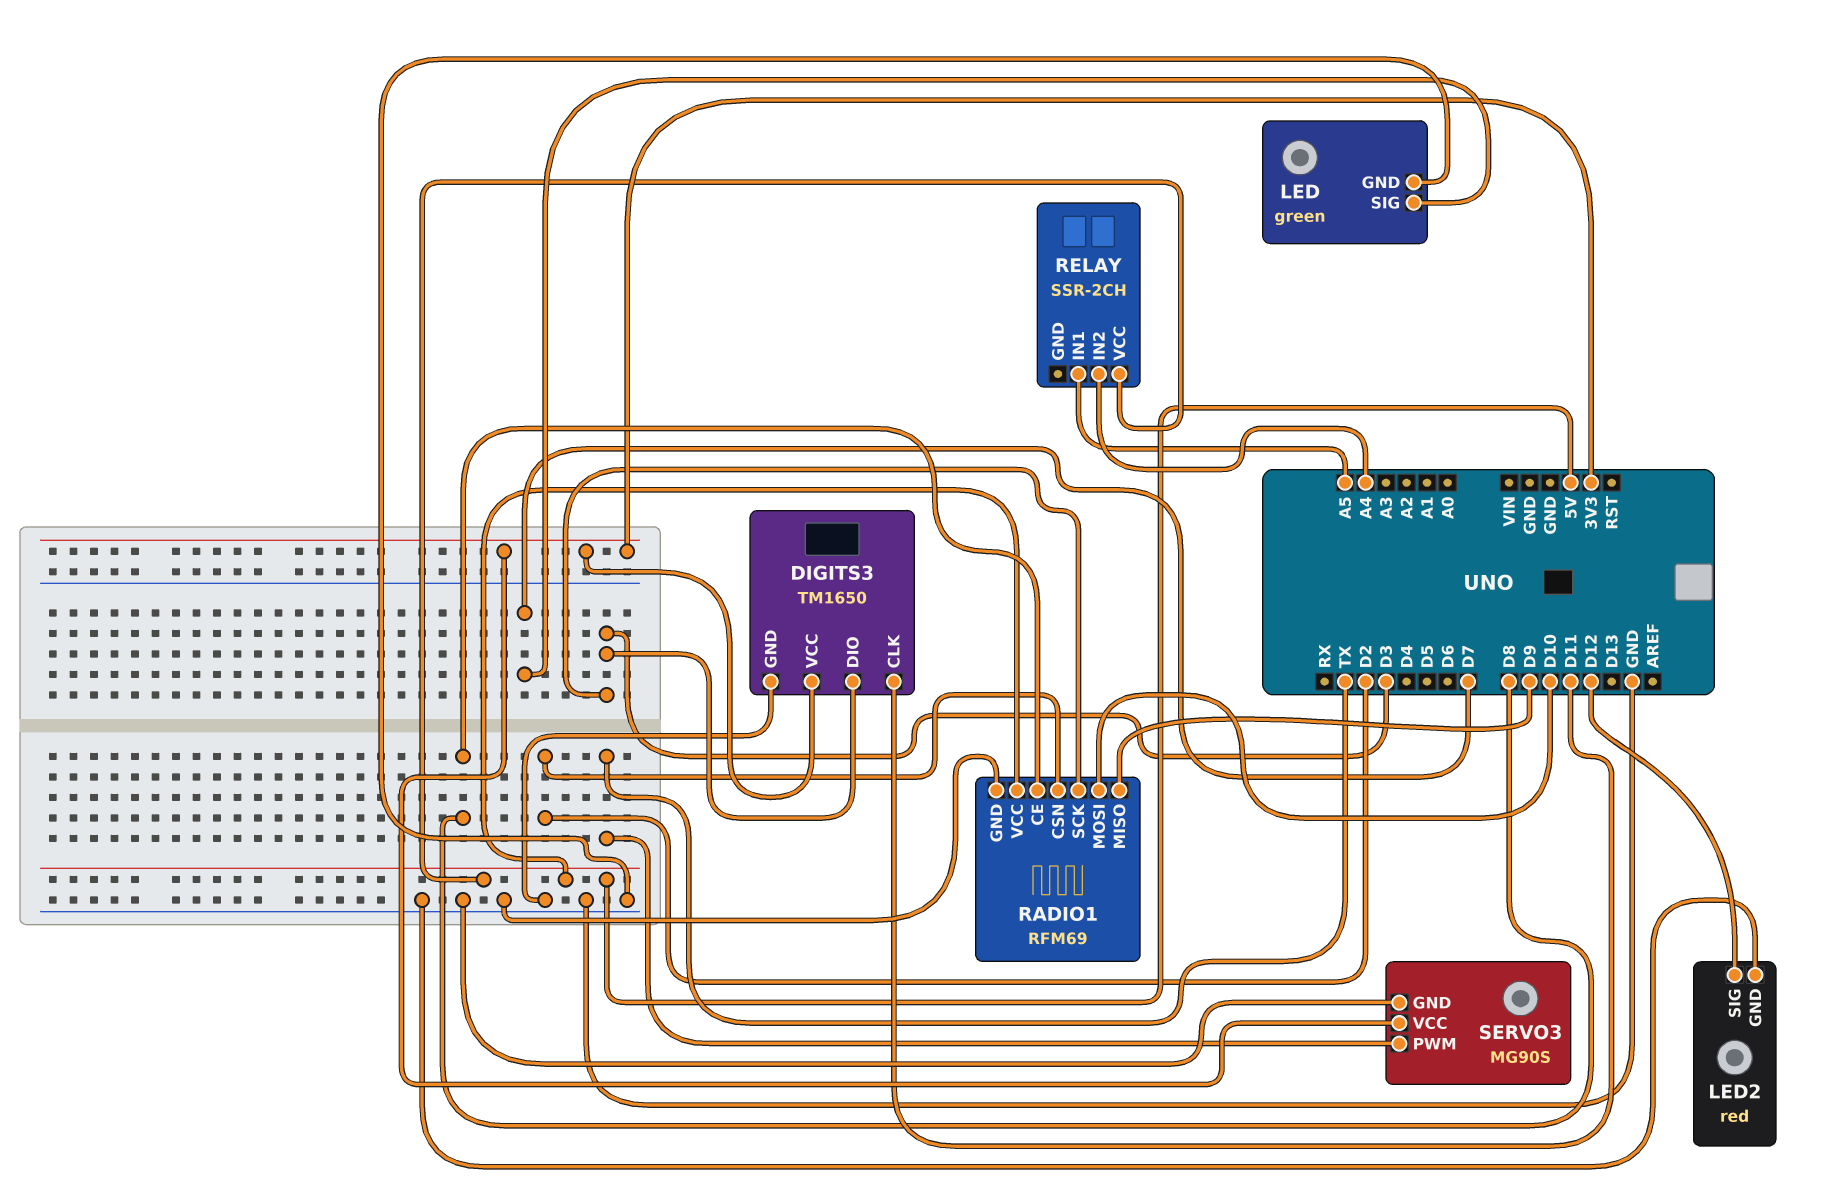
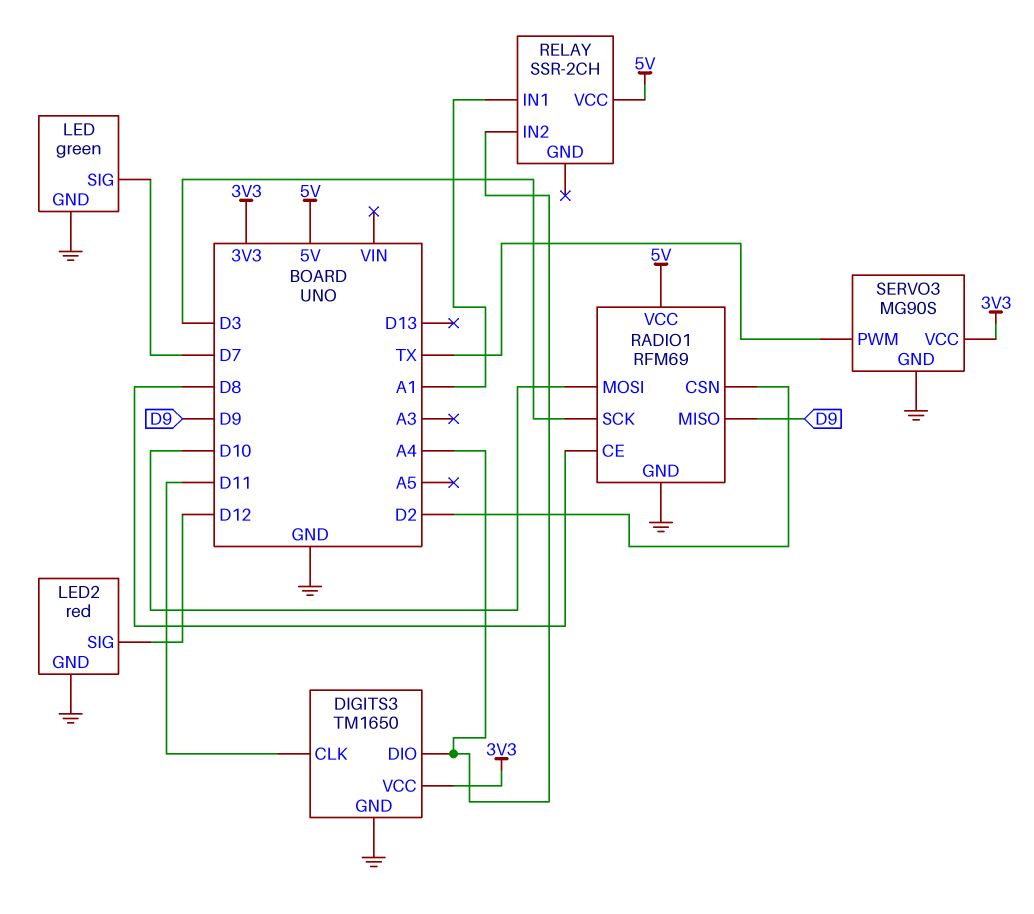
DIGITS3 pin DIO: D3 -> A4
RELAY pin IN1: A5 -> A1

